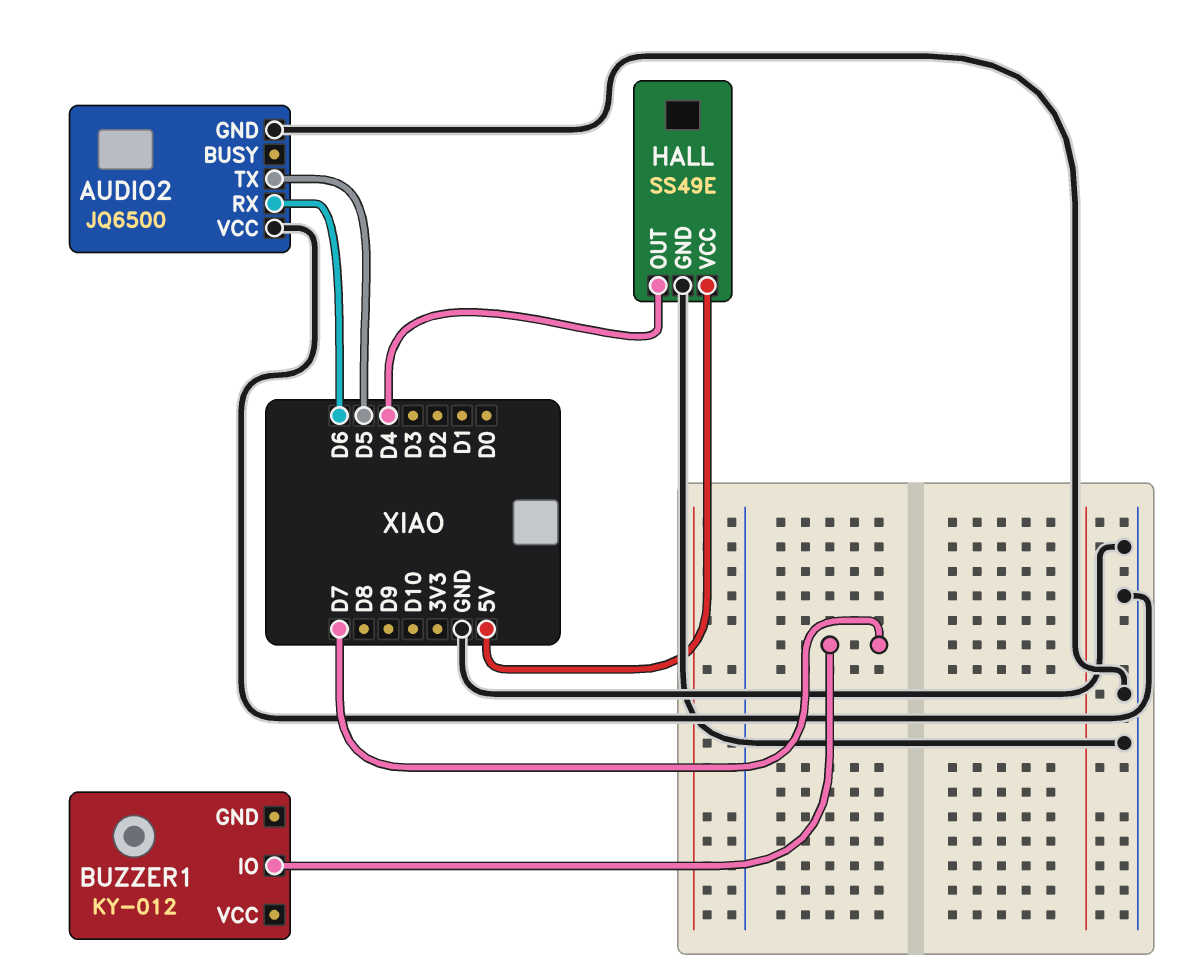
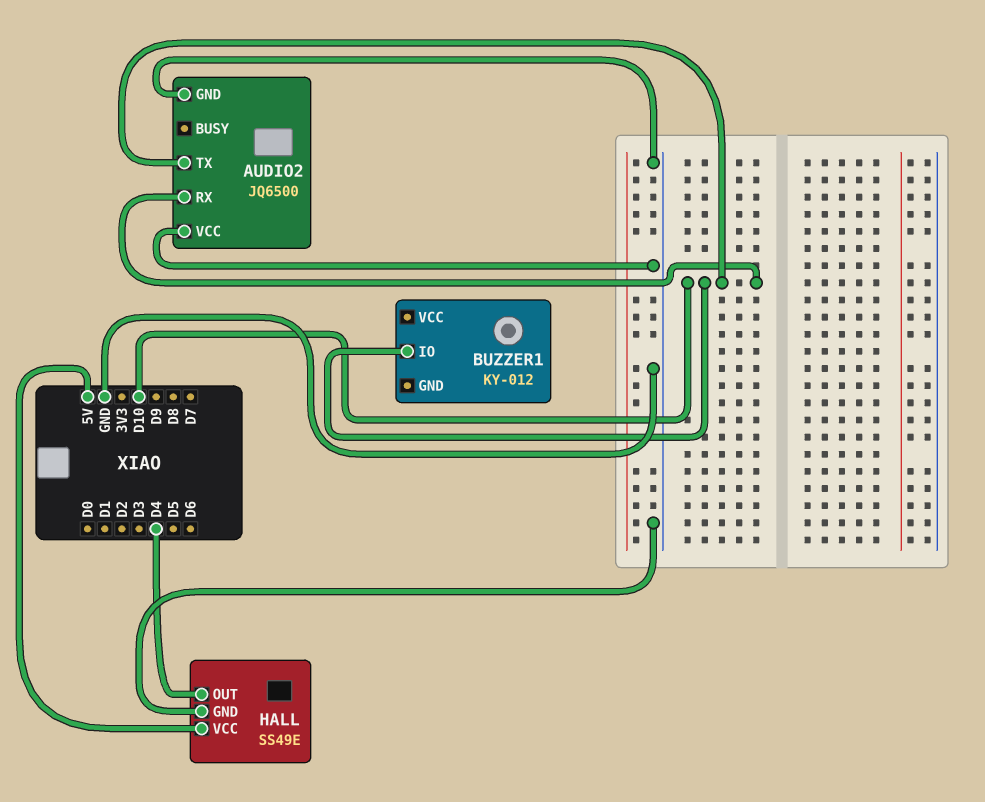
AUDIO2 pin RX: D6 -> D10
AUDIO2 pin TX: D5 -> D10
BUZZER1 pin IO: D7 -> D10

